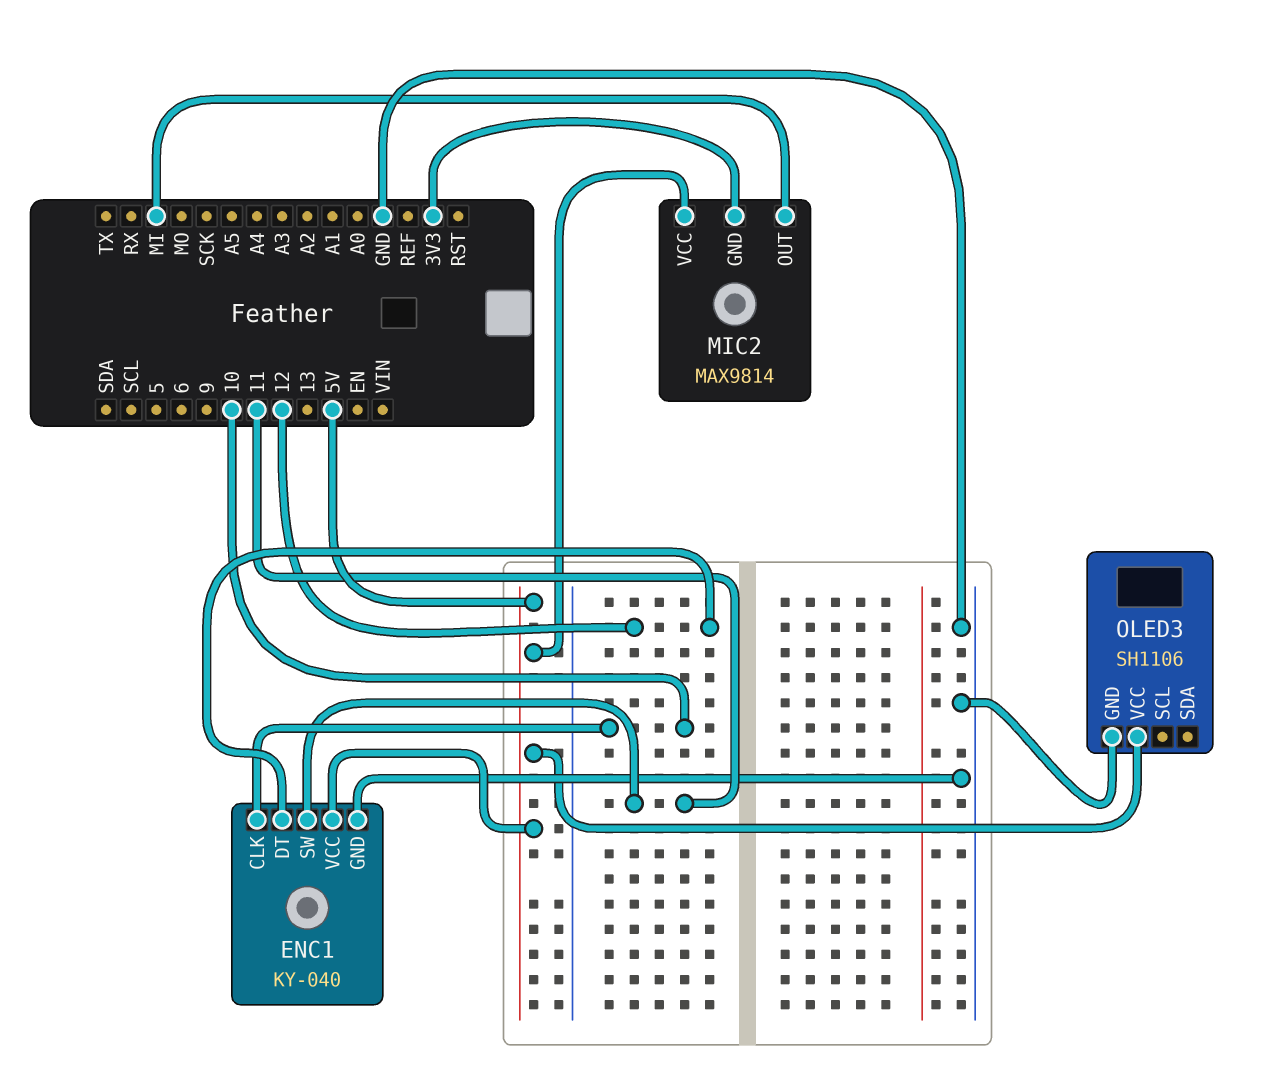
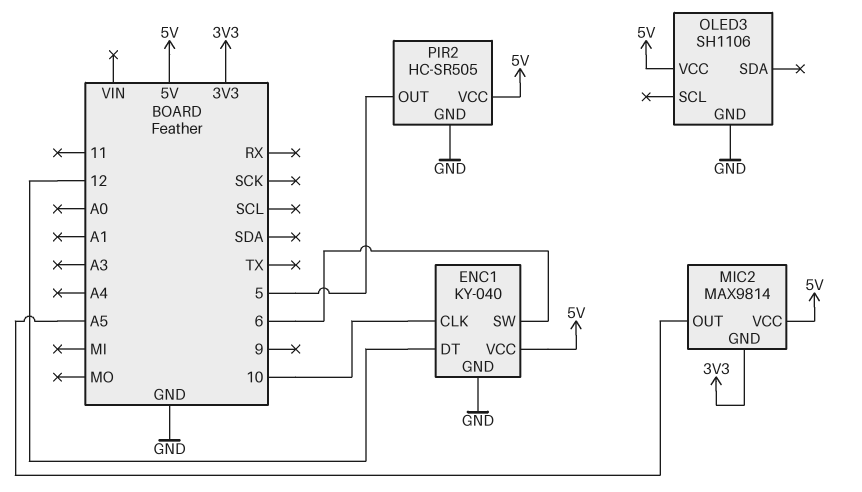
ENC1 pin SW: 11 -> 6
MIC2 pin OUT: MI -> A5
PIR2: none -> HC-SR505
PIR2 pin GND: none -> GND
PIR2 pin OUT: none -> 5
PIR2 pin VCC: none -> 5V

